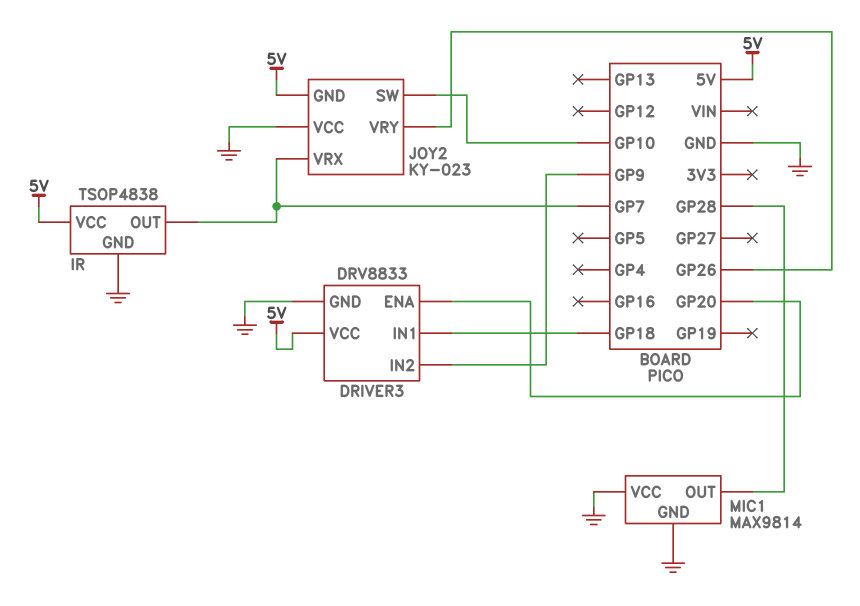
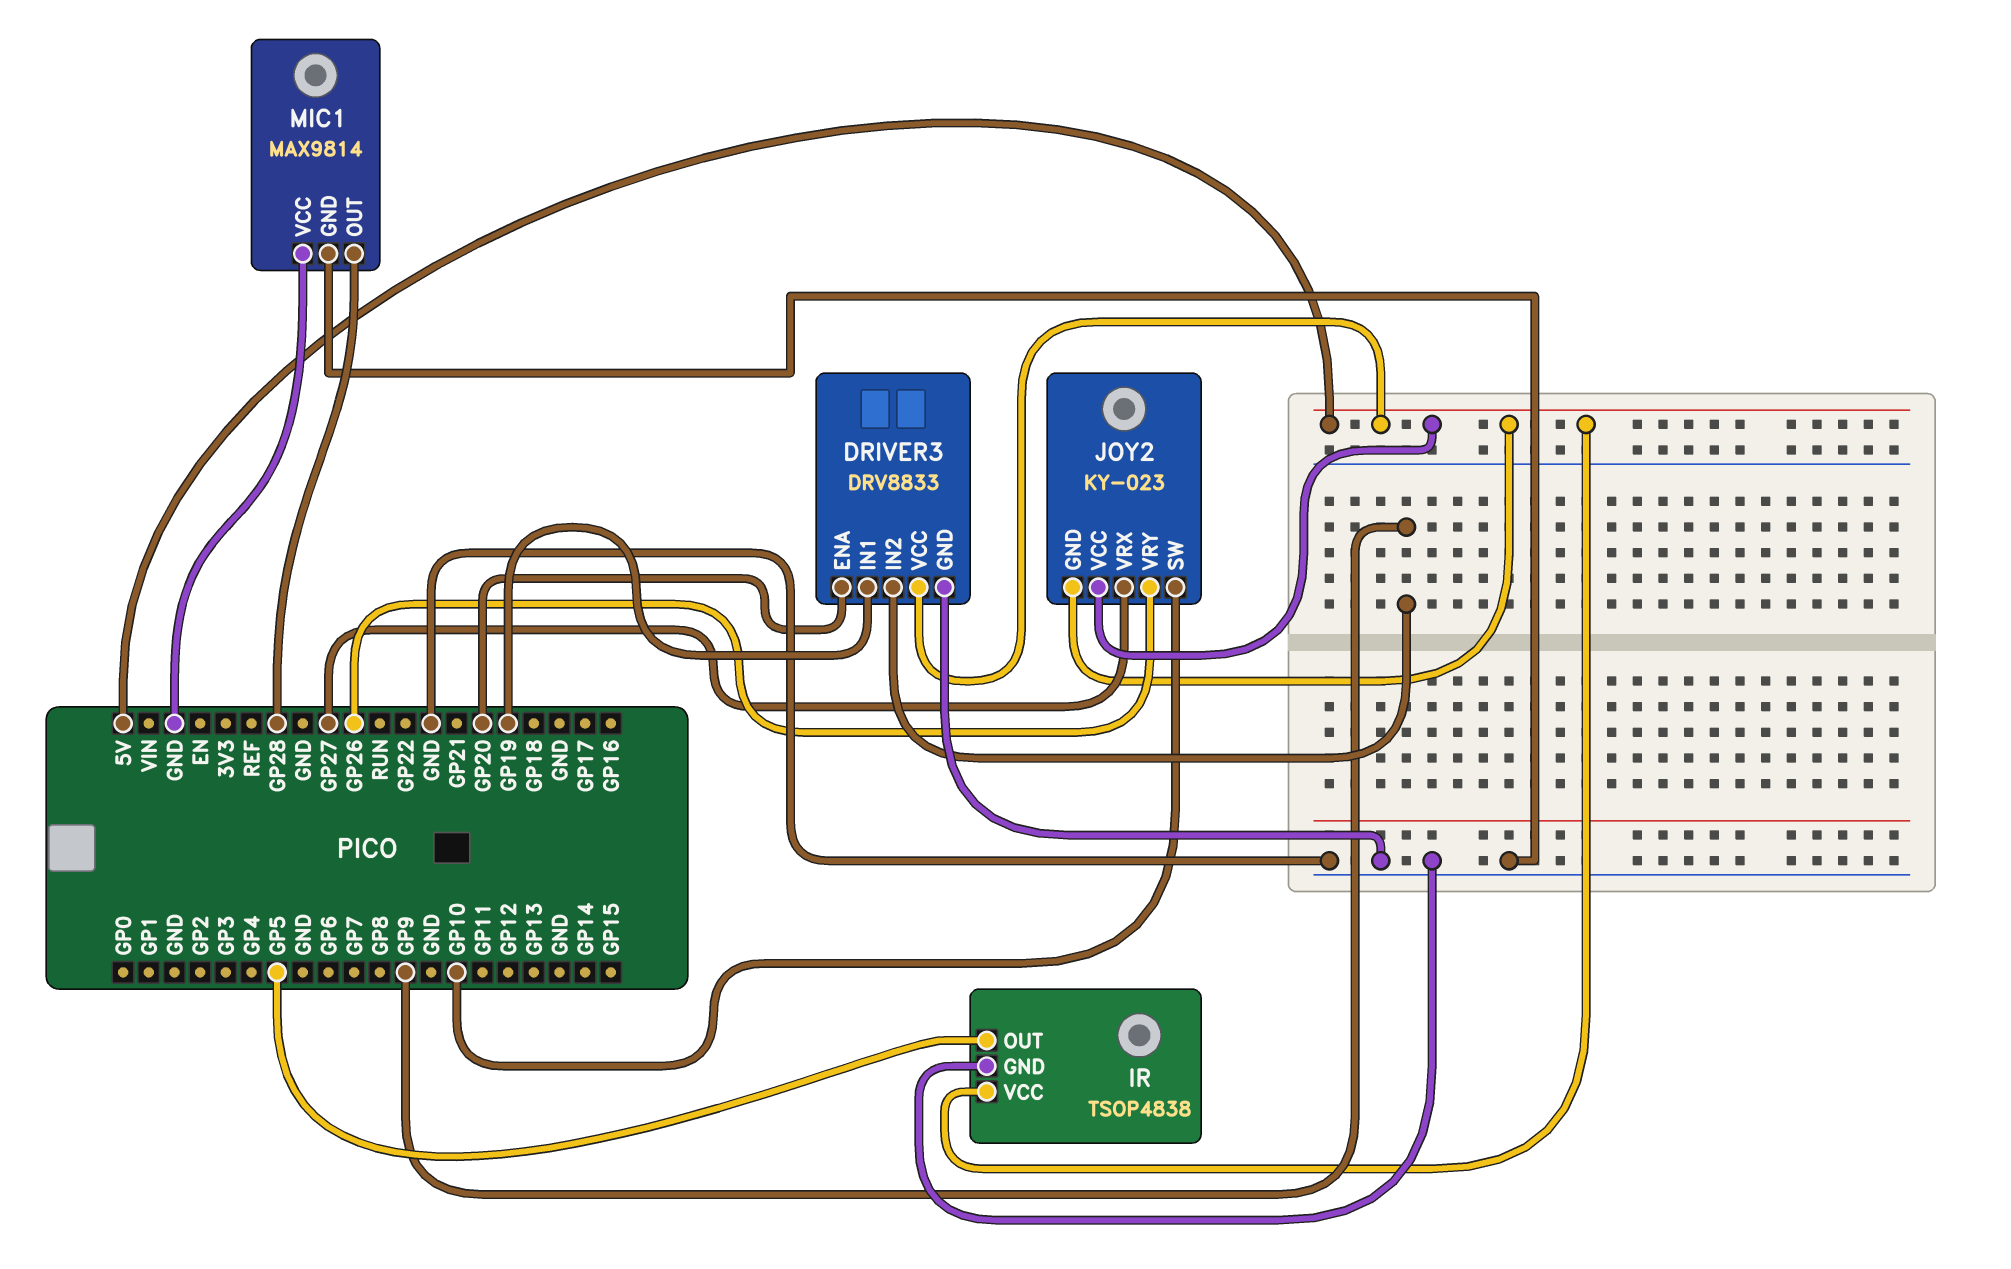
DRIVER3 pin IN1: GP18 -> GP19
IR pin OUT: GP7 -> GP5
JOY2 pin VCC: GND -> 5V
JOY2 pin VRX: GP7 -> GP27

